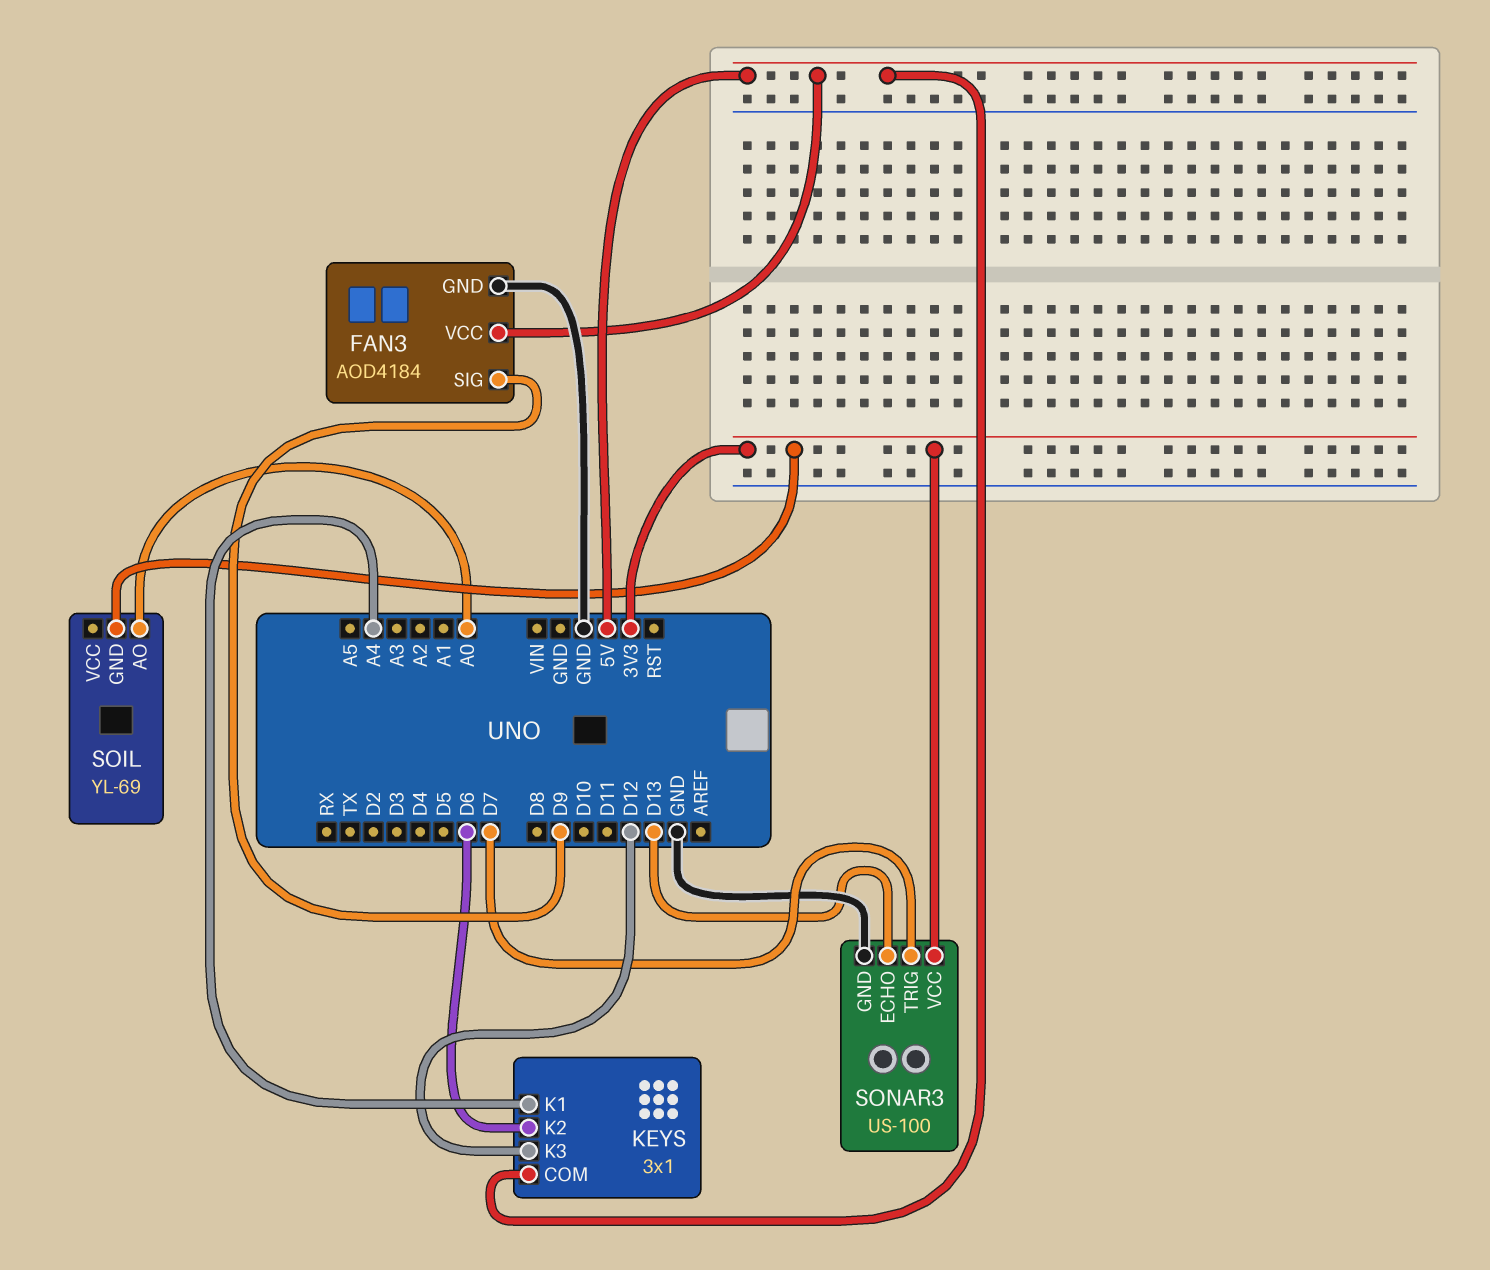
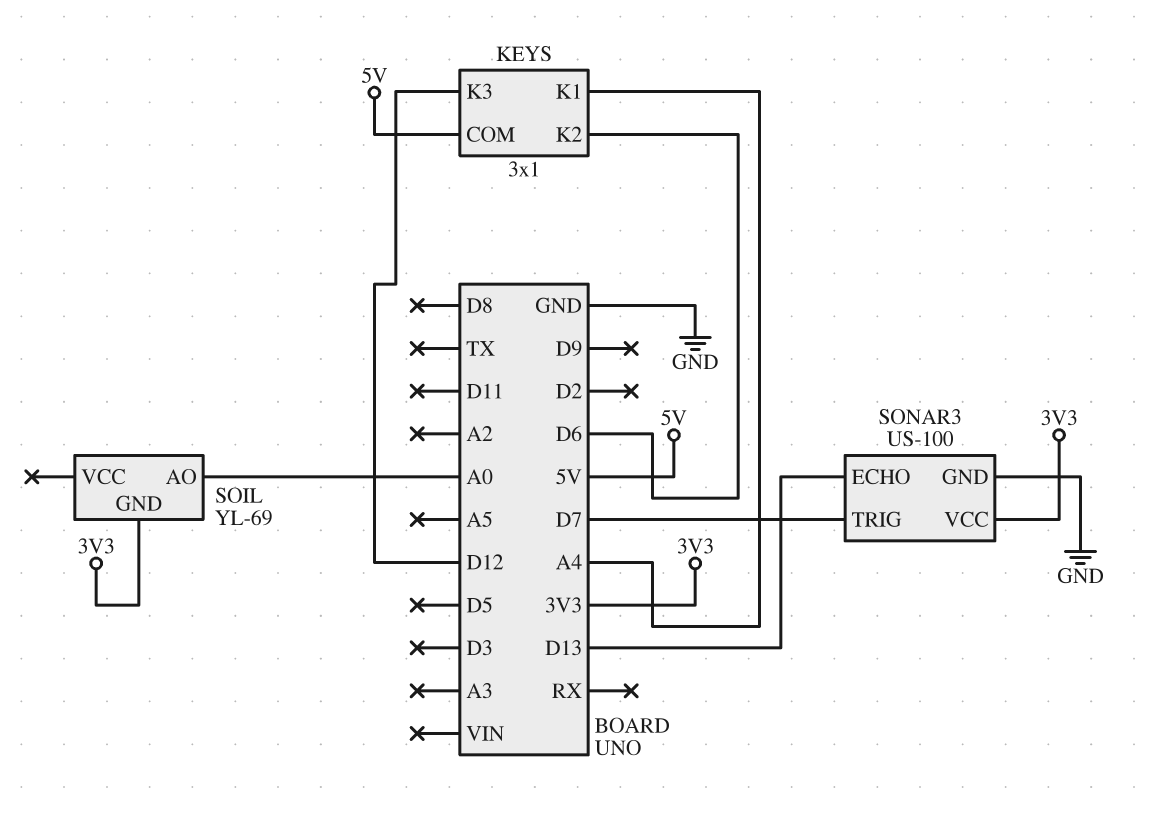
FAN3: AOD4184 -> none
FAN3 pin GND: GND -> none
FAN3 pin SIG: D9 -> none
FAN3 pin VCC: 5V -> none

